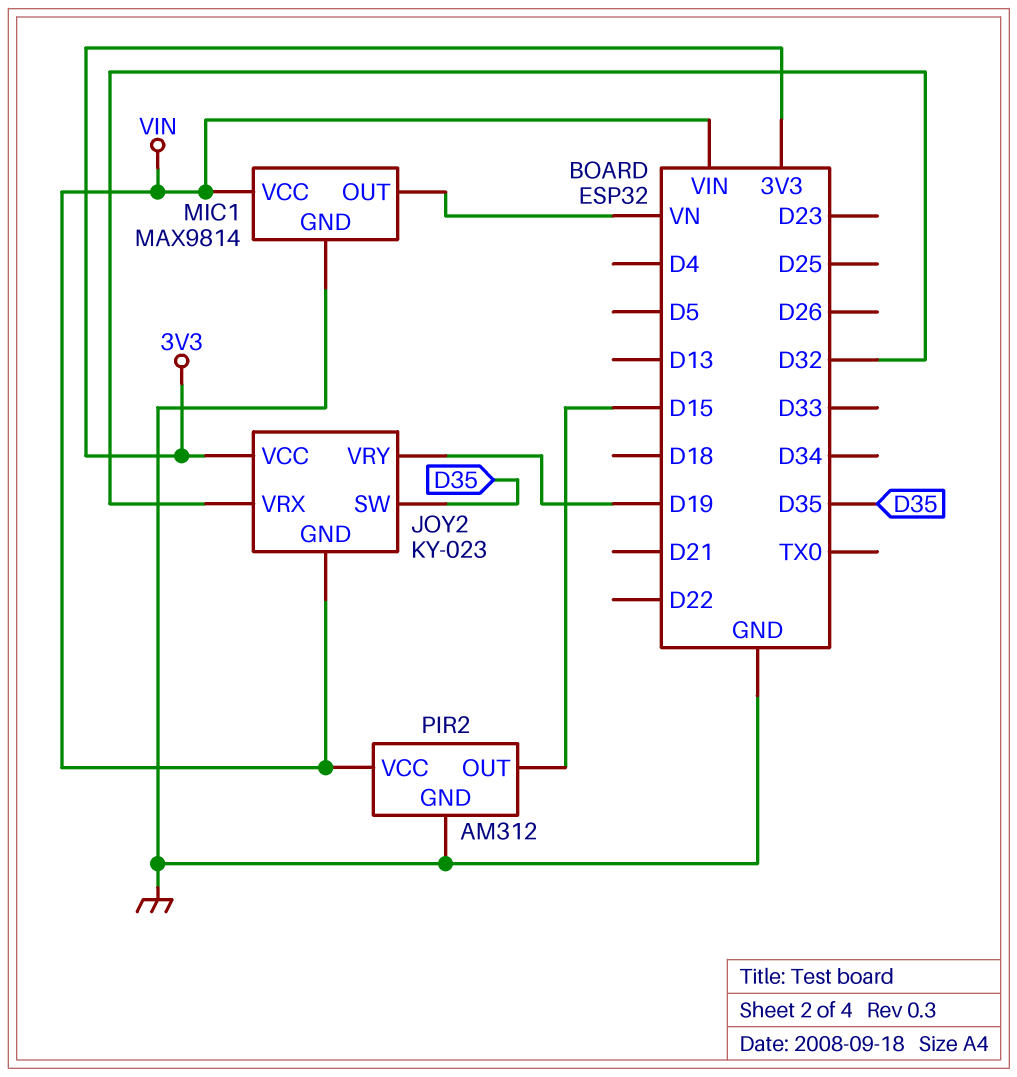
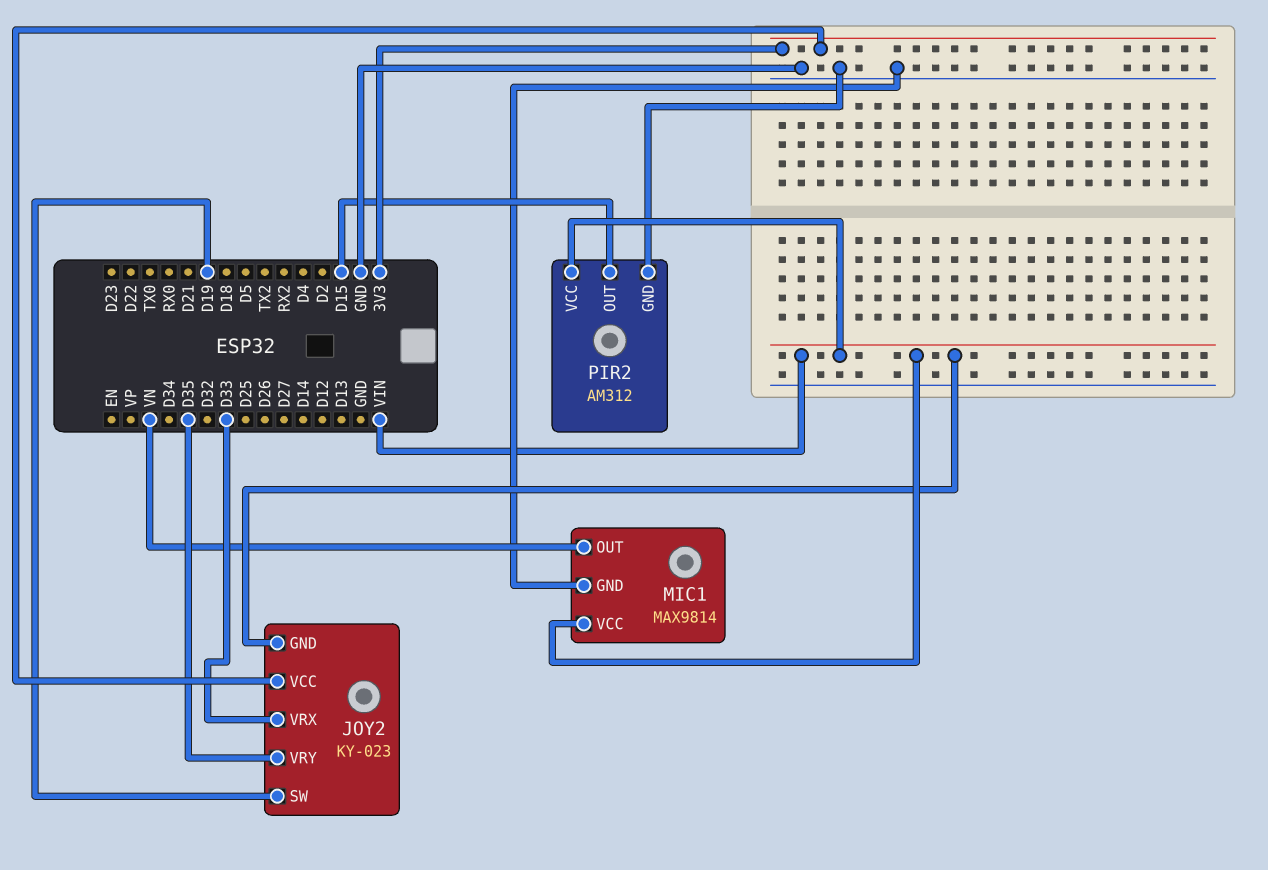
JOY2 pin SW: D35 -> D19
JOY2 pin VRX: D32 -> D33
JOY2 pin VRY: D19 -> D35

